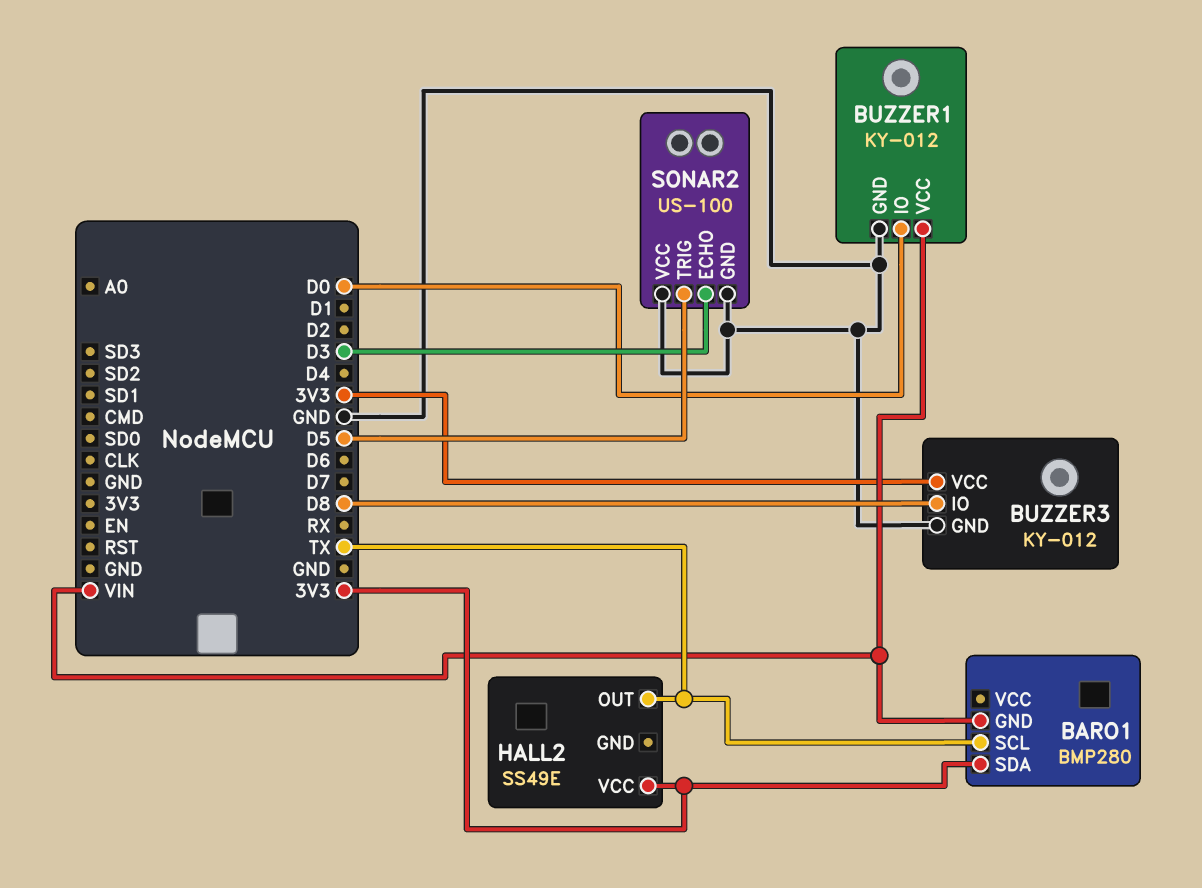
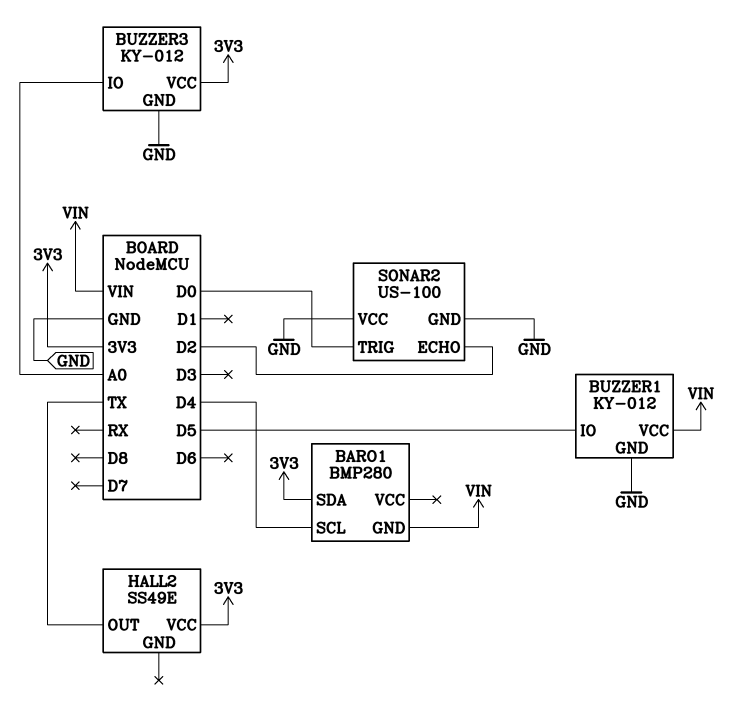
BARO1 pin SCL: TX -> D4
BUZZER1 pin IO: D0 -> D5
BUZZER3 pin IO: D8 -> A0
SONAR2 pin ECHO: D3 -> D2
SONAR2 pin TRIG: D5 -> D0

